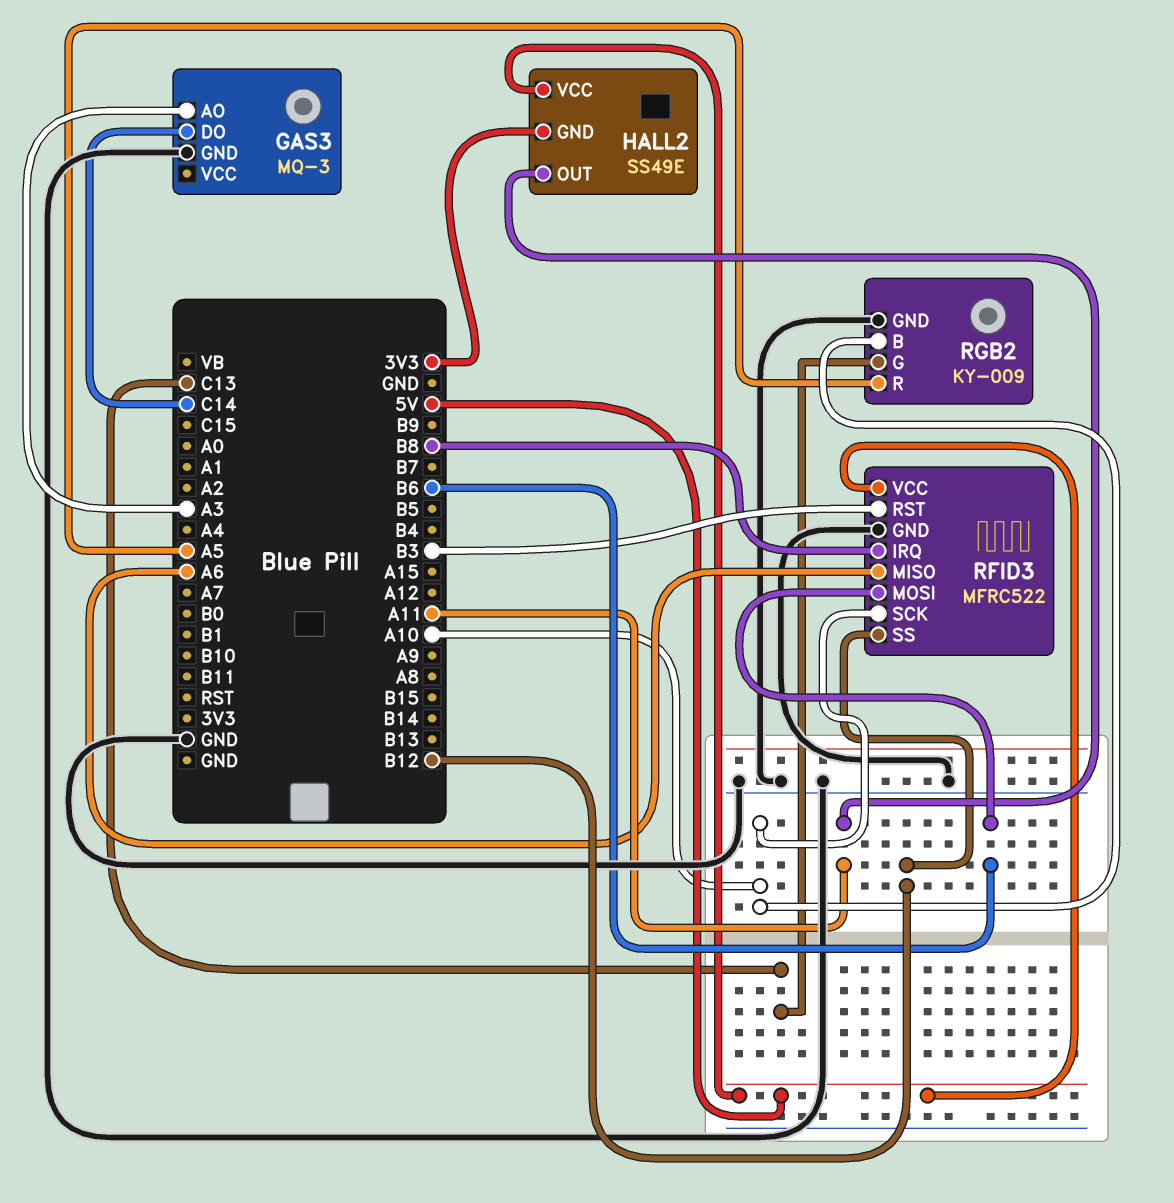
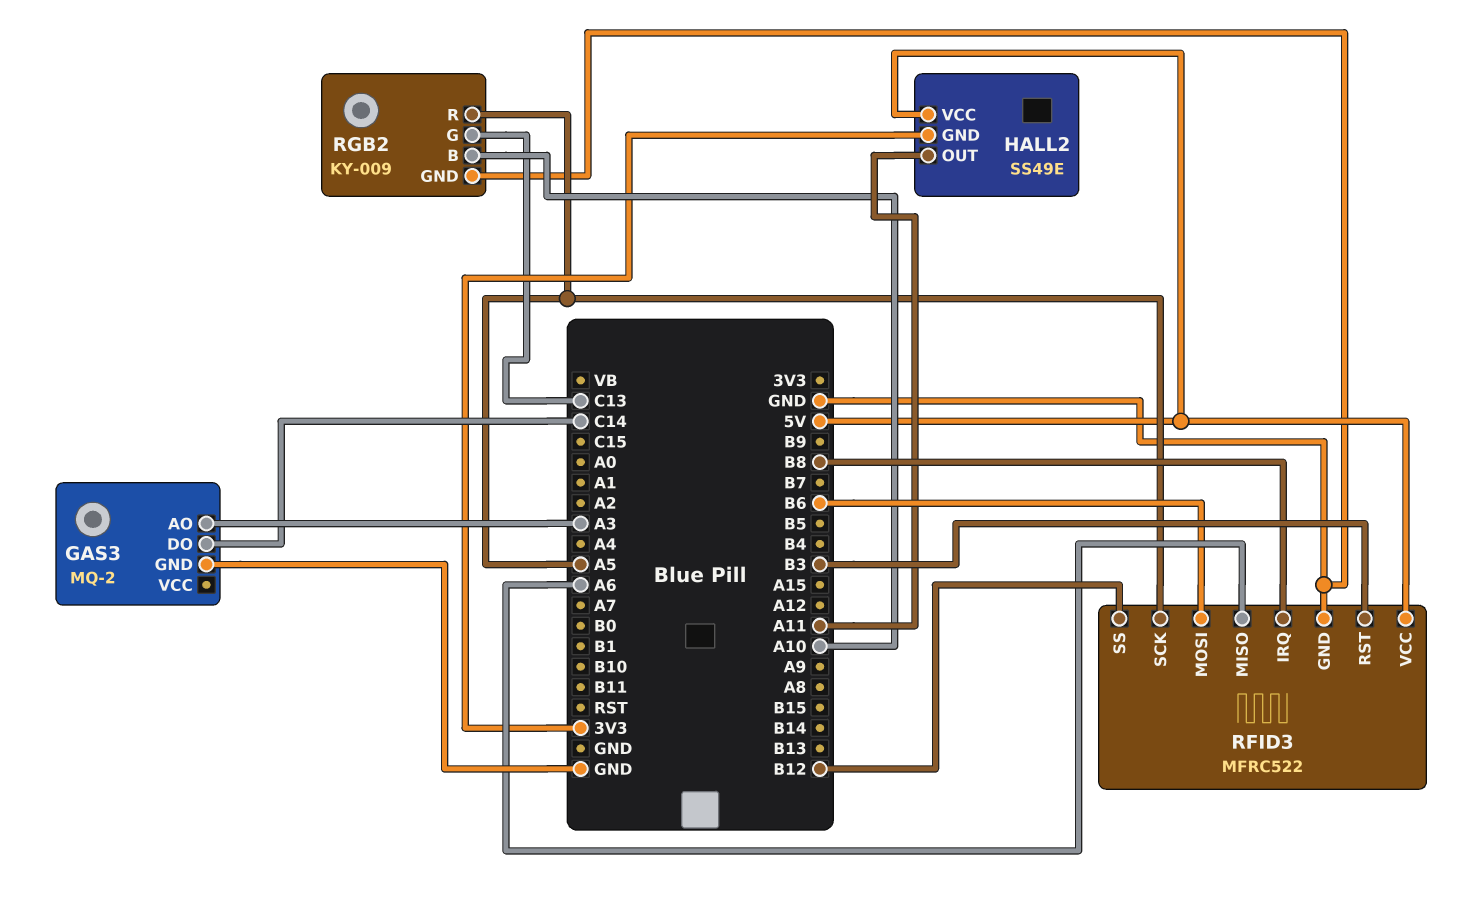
GAS3: MQ-3 -> MQ-2
RFID3 pin SCK: A10 -> A5

